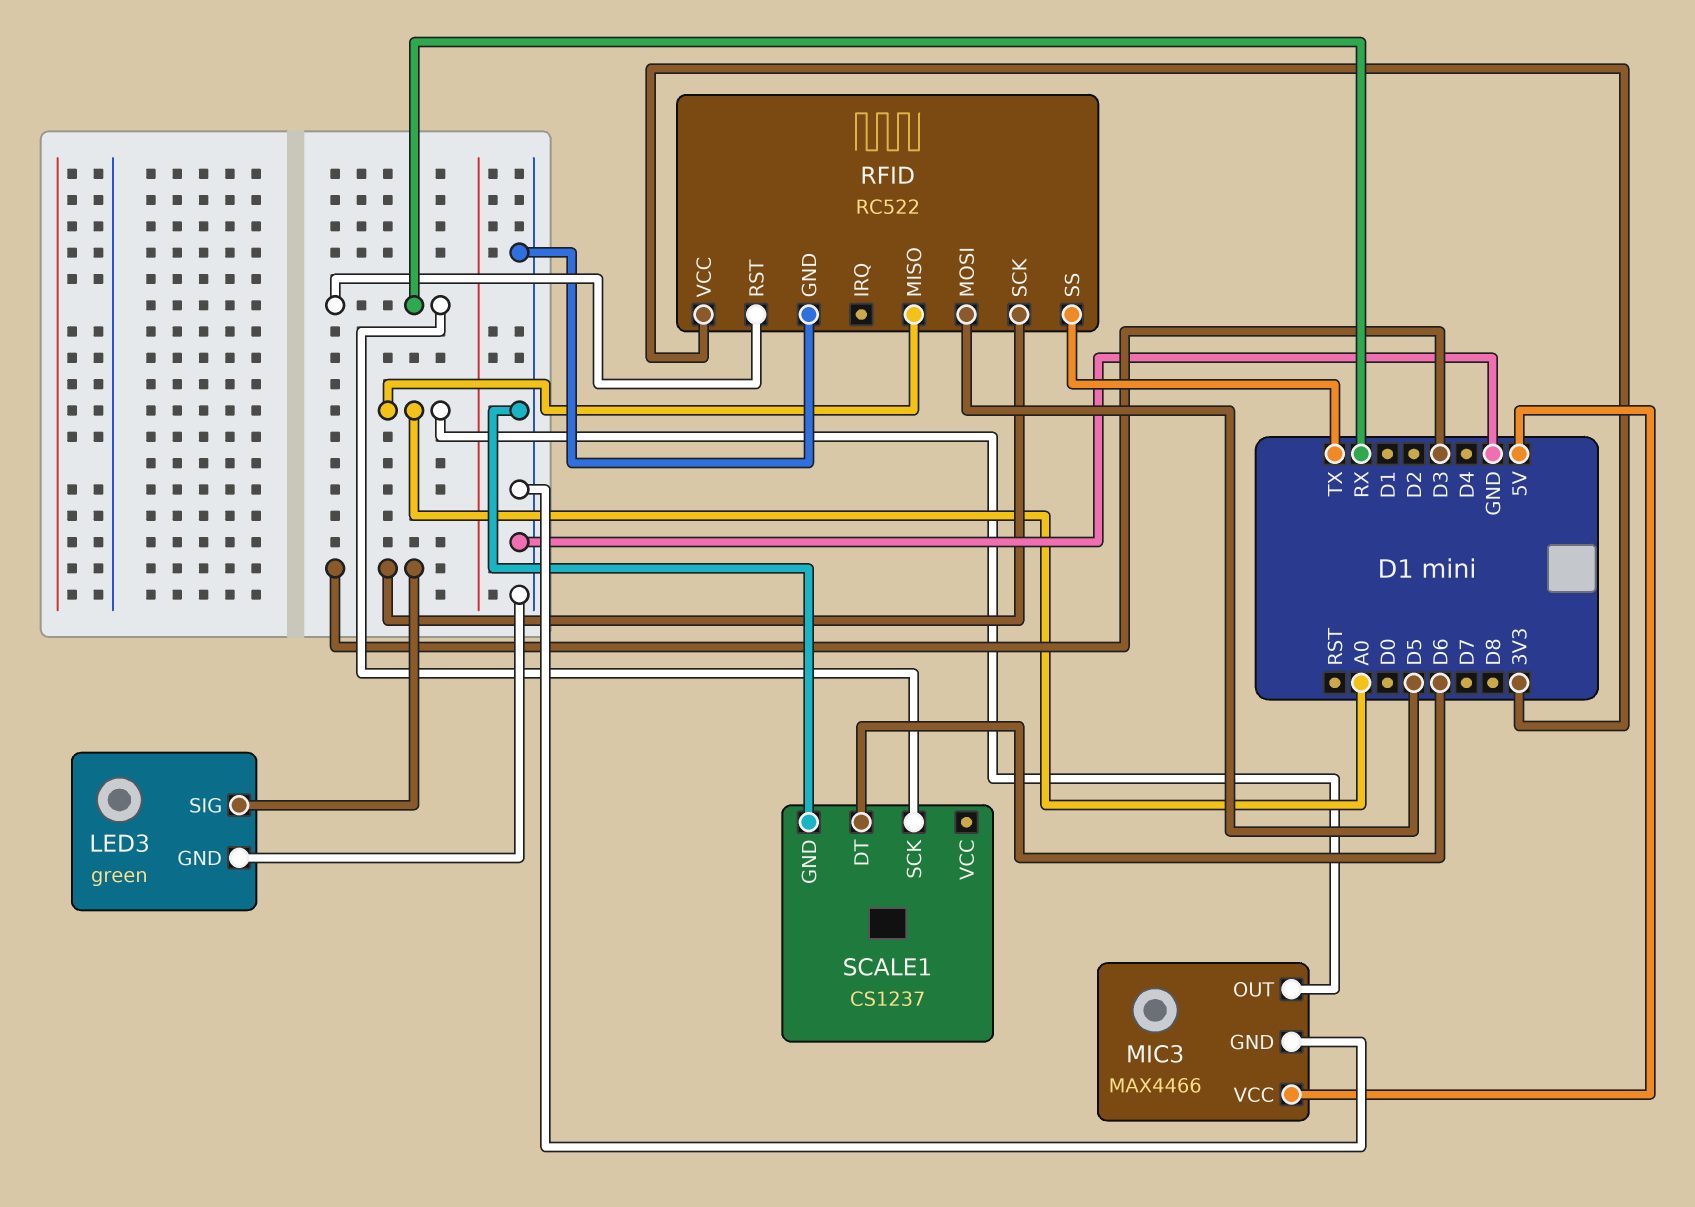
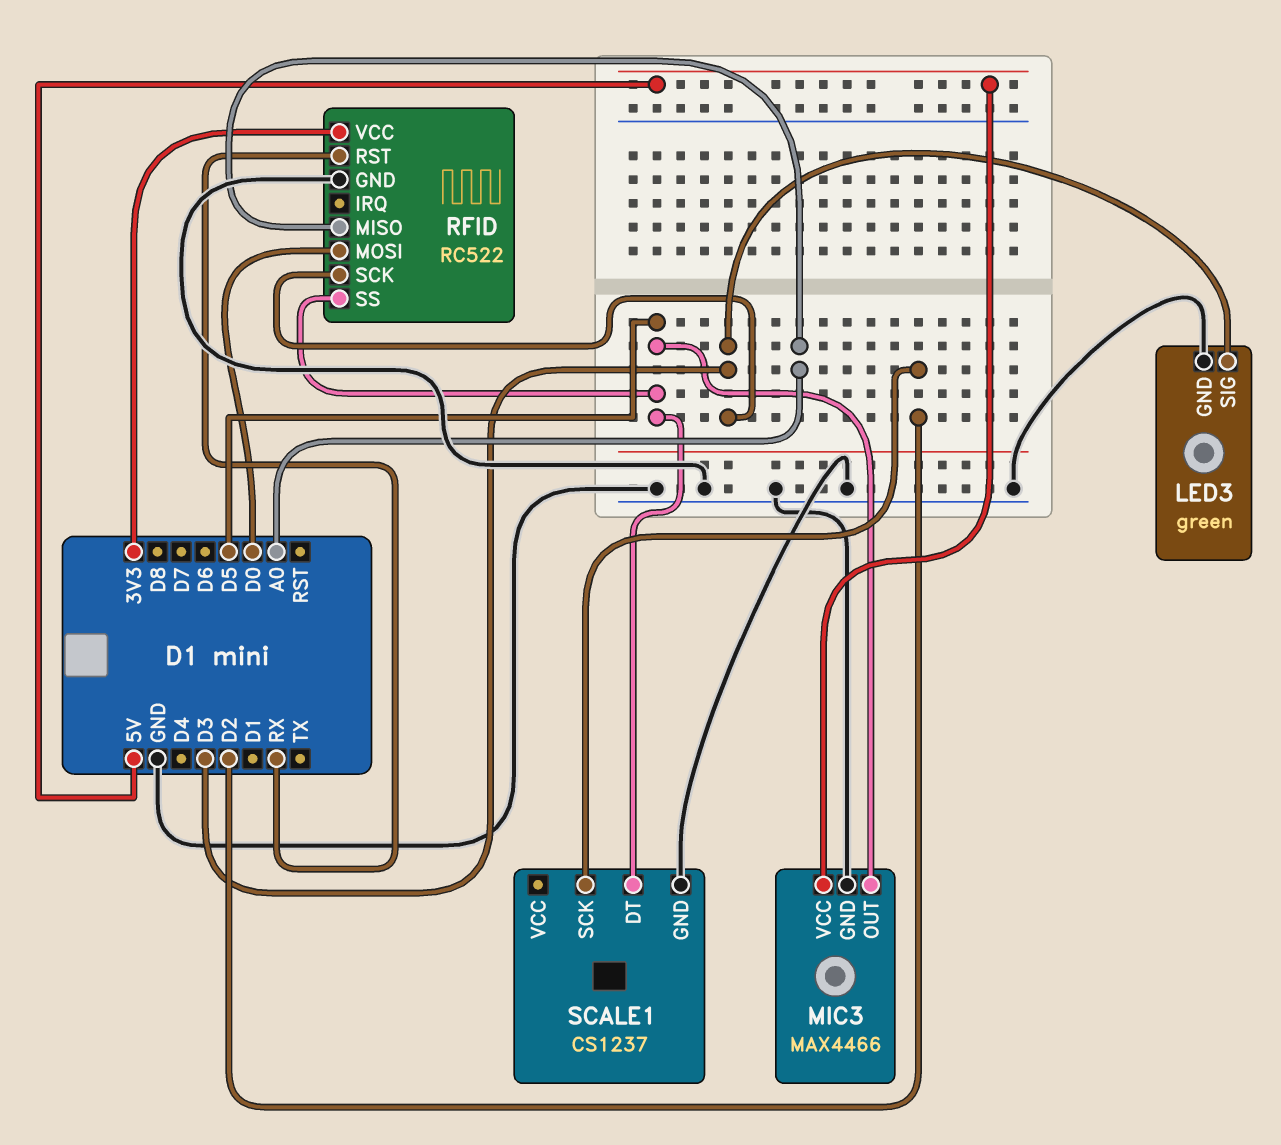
MIC3 pin OUT: A0 -> D5
RFID pin MOSI: D5 -> D0
RFID pin SS: TX -> D5
SCALE1 pin DT: D6 -> D5
SCALE1 pin SCK: RX -> D2

